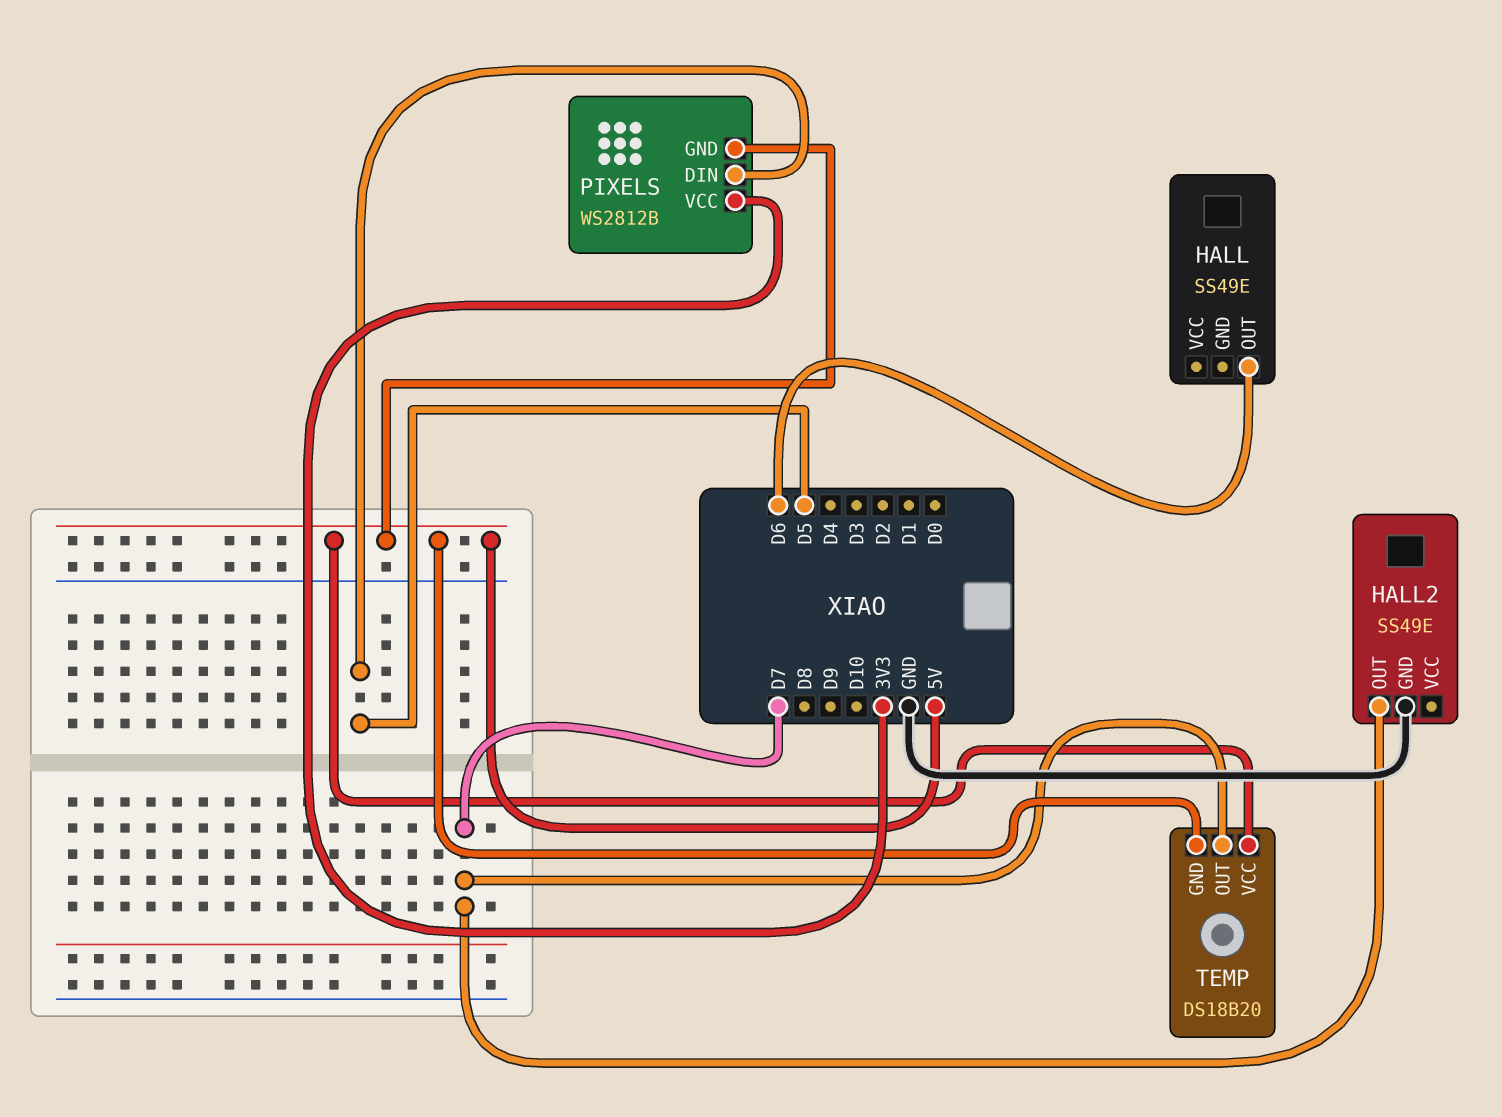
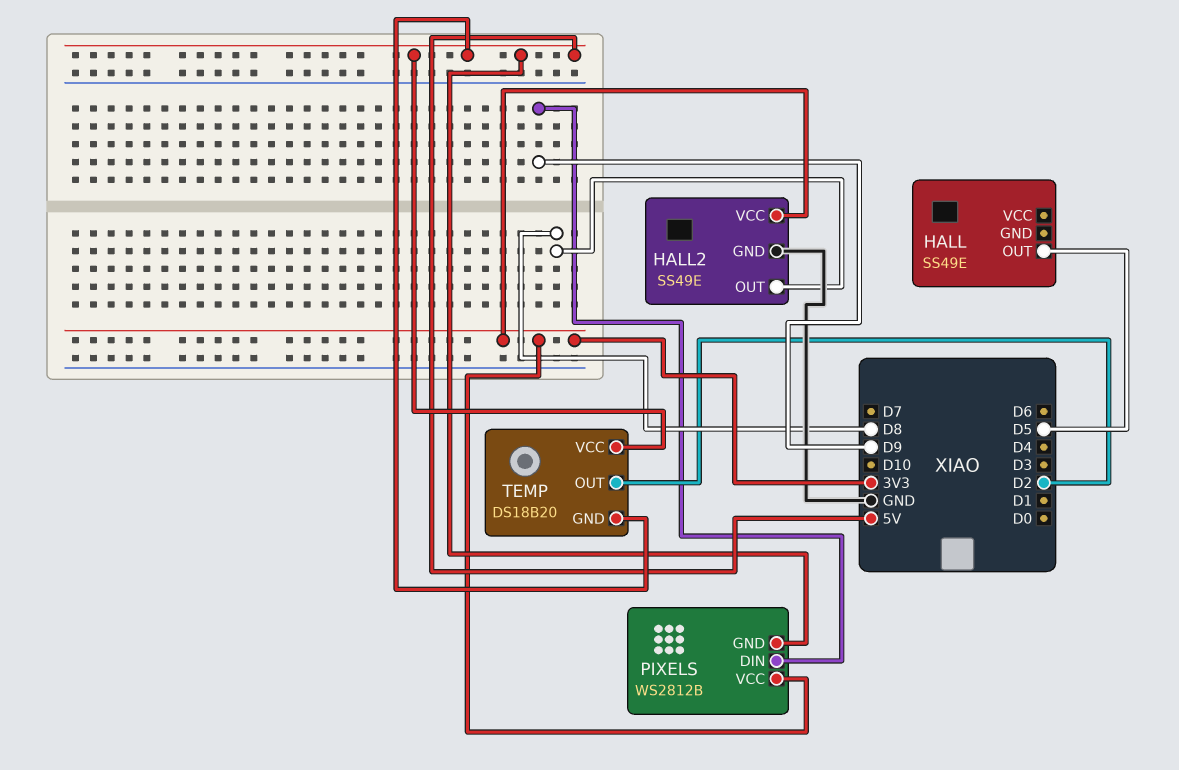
HALL pin OUT: D6 -> D5
HALL2 pin OUT: D7 -> D8
HALL2 pin VCC: none -> 3V3
PIXELS pin DIN: D5 -> D9
TEMP pin OUT: D7 -> D2

